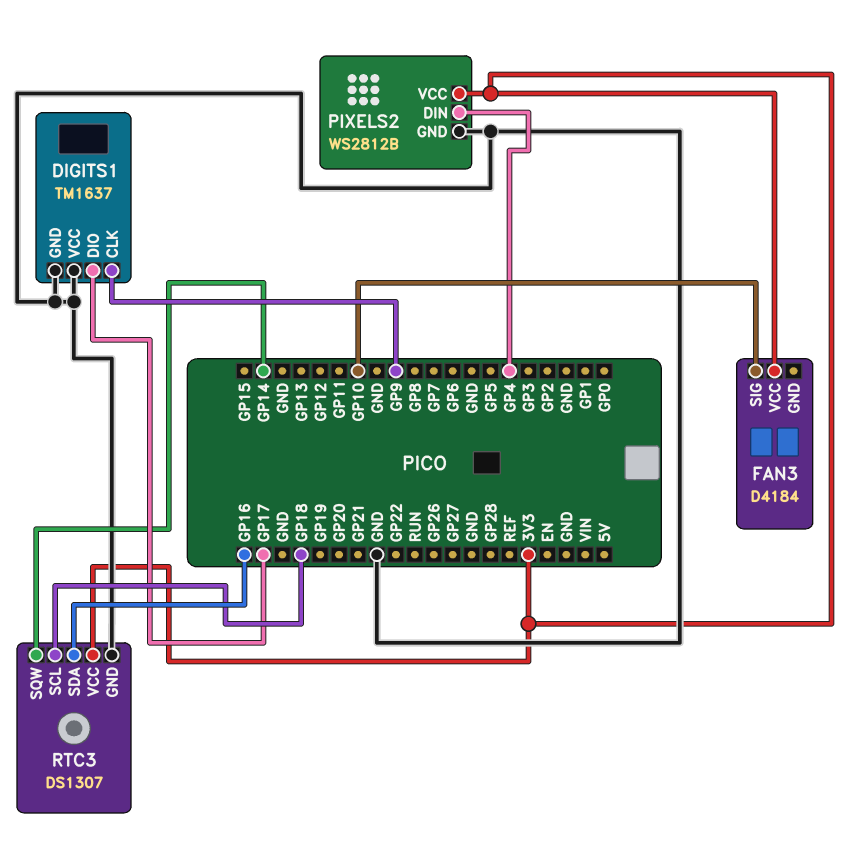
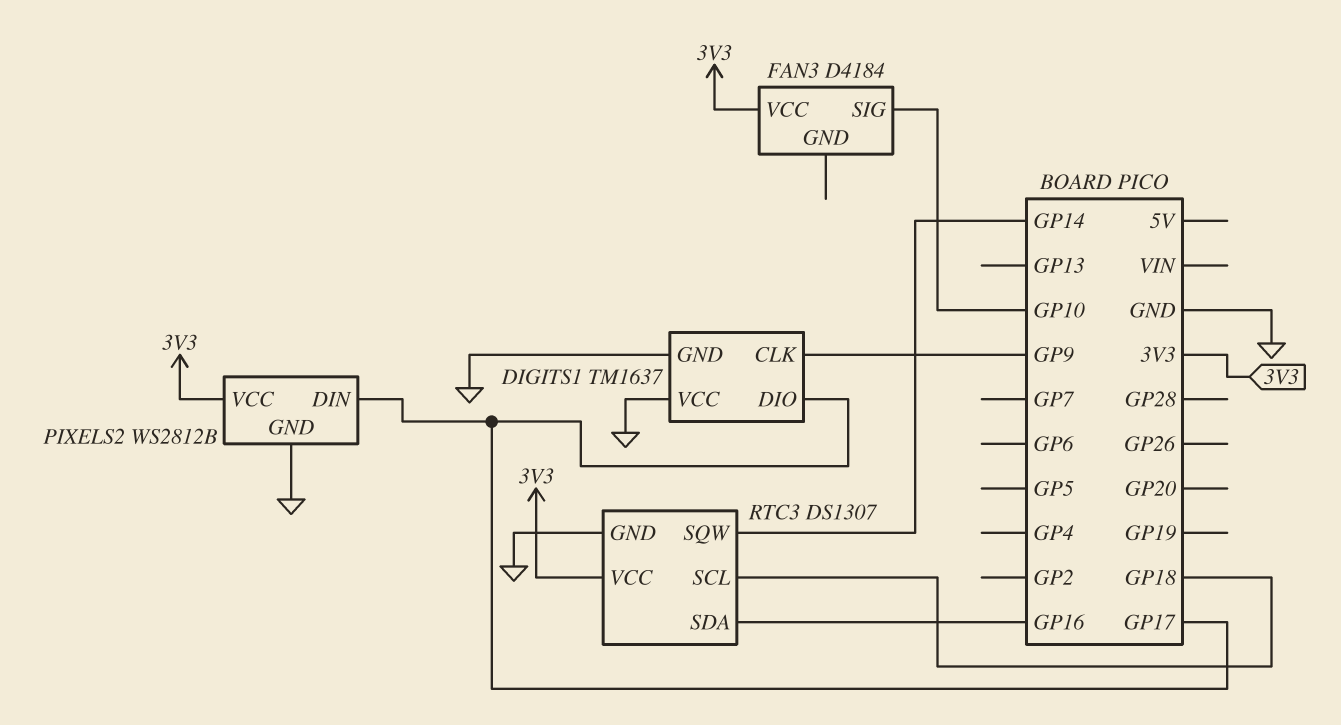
PIXELS2 pin DIN: GP4 -> GP17

